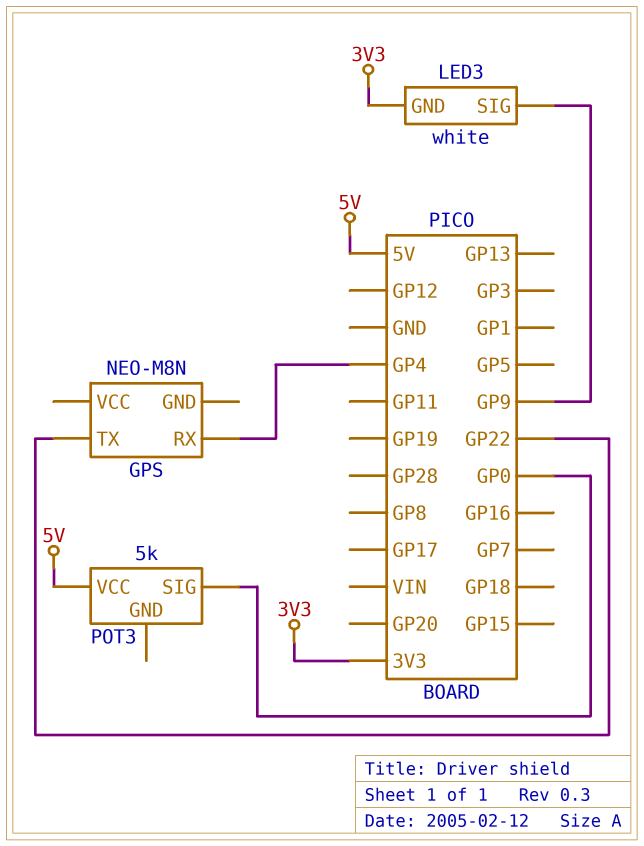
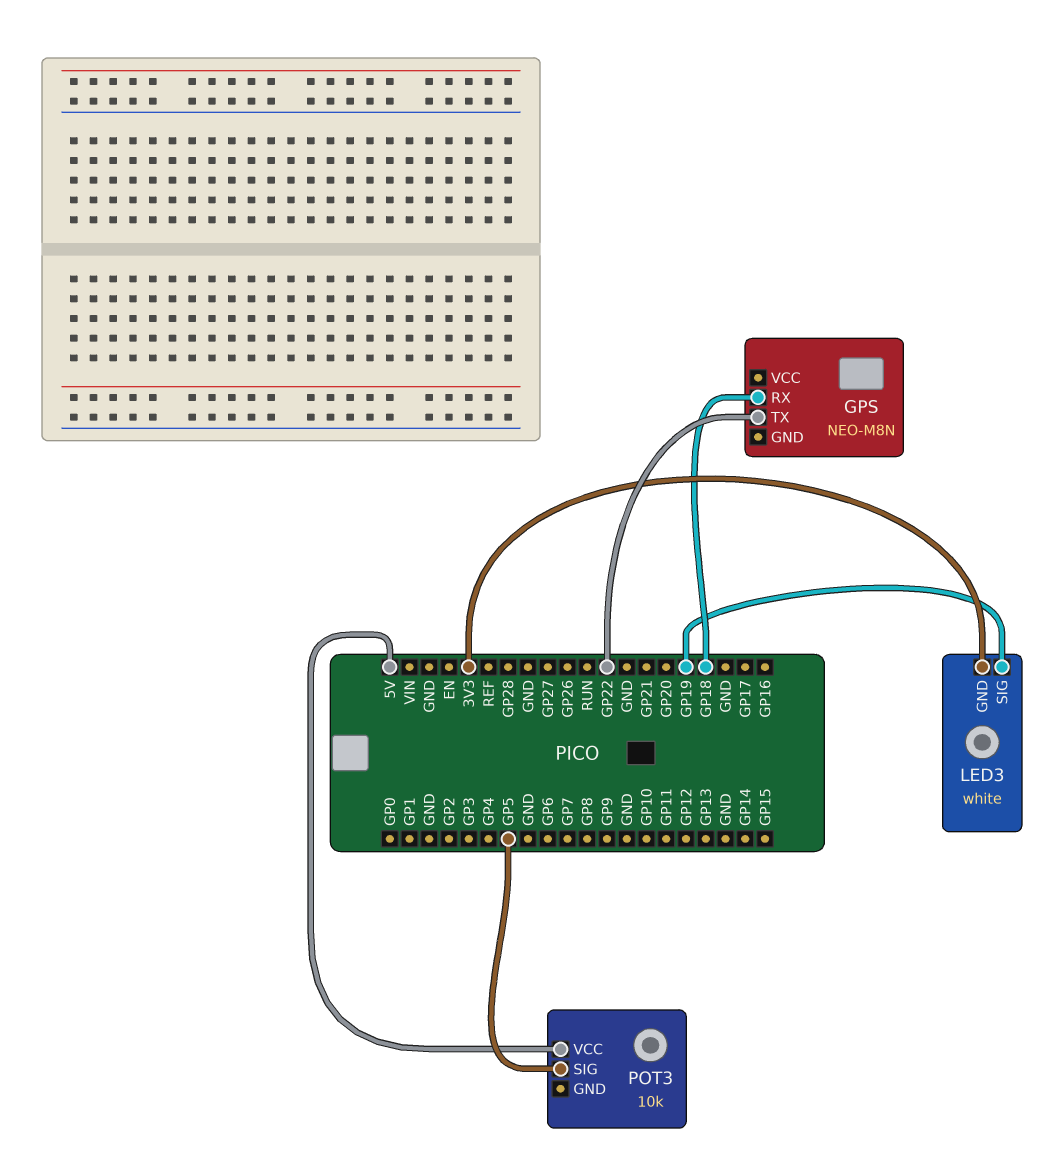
GPS pin RX: GP4 -> GP18
LED3 pin SIG: GP9 -> GP19
POT3: 5k -> 10k
POT3 pin SIG: GP0 -> GP5

